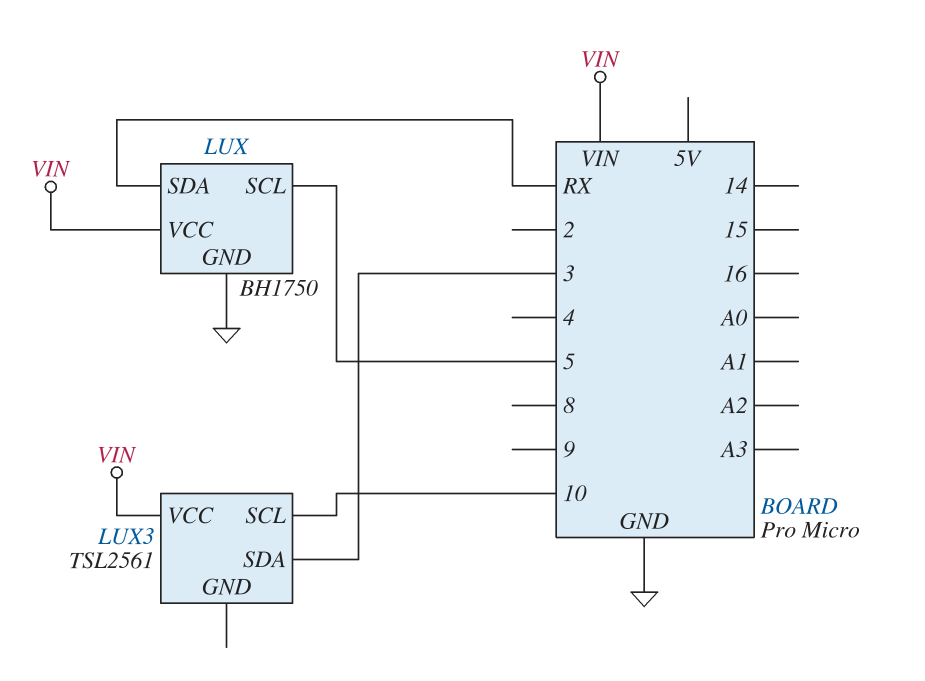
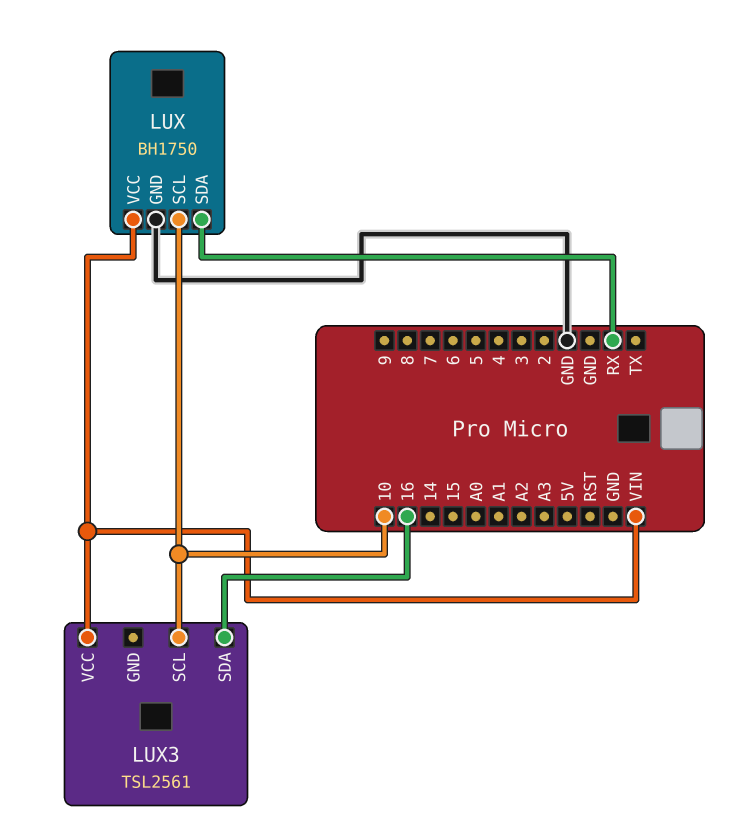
LUX pin SCL: 5 -> 10
LUX3 pin SDA: 3 -> 16

